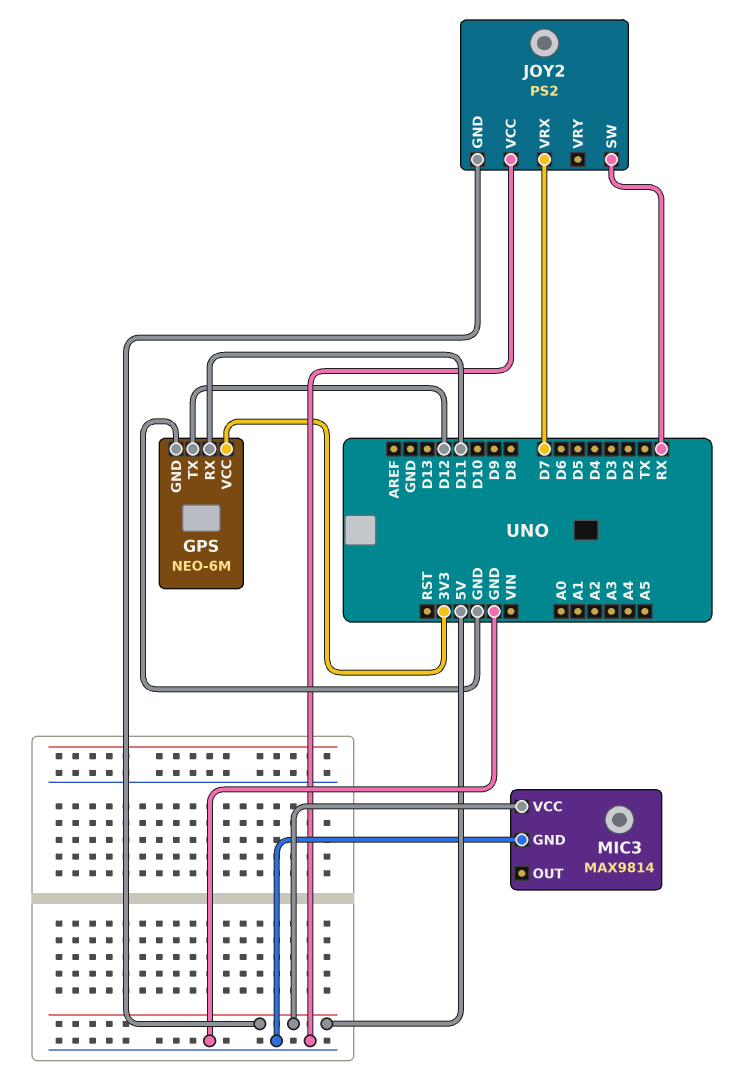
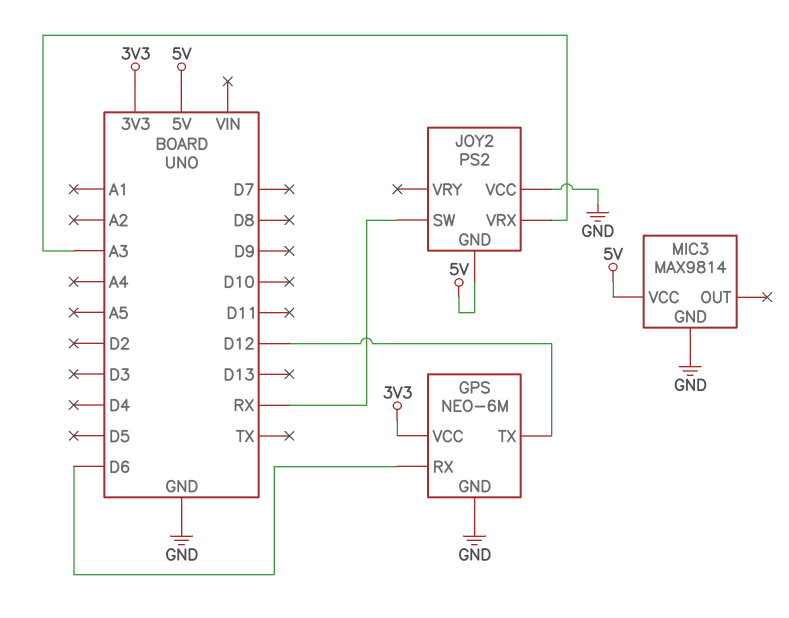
GPS pin RX: D11 -> D6
JOY2 pin VRX: D7 -> A3

